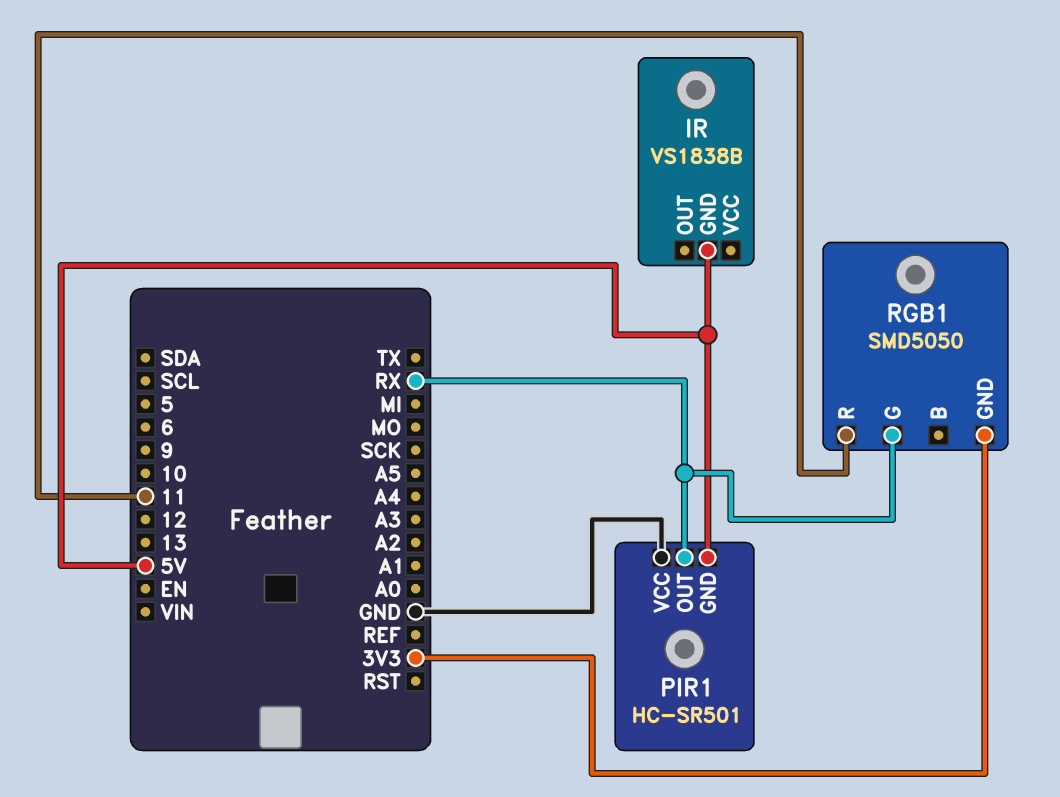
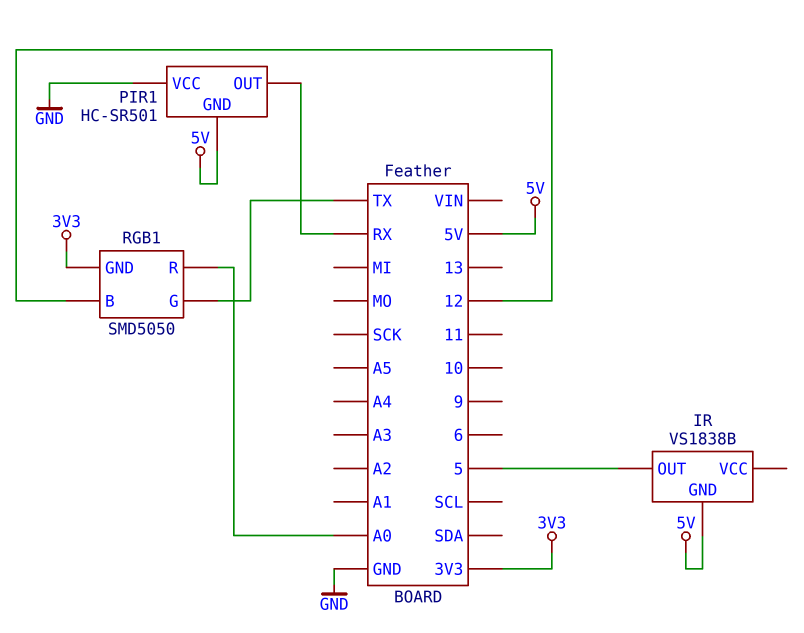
IR pin OUT: none -> 5
RGB1 pin B: none -> 12
RGB1 pin G: RX -> TX
RGB1 pin R: 11 -> A0

